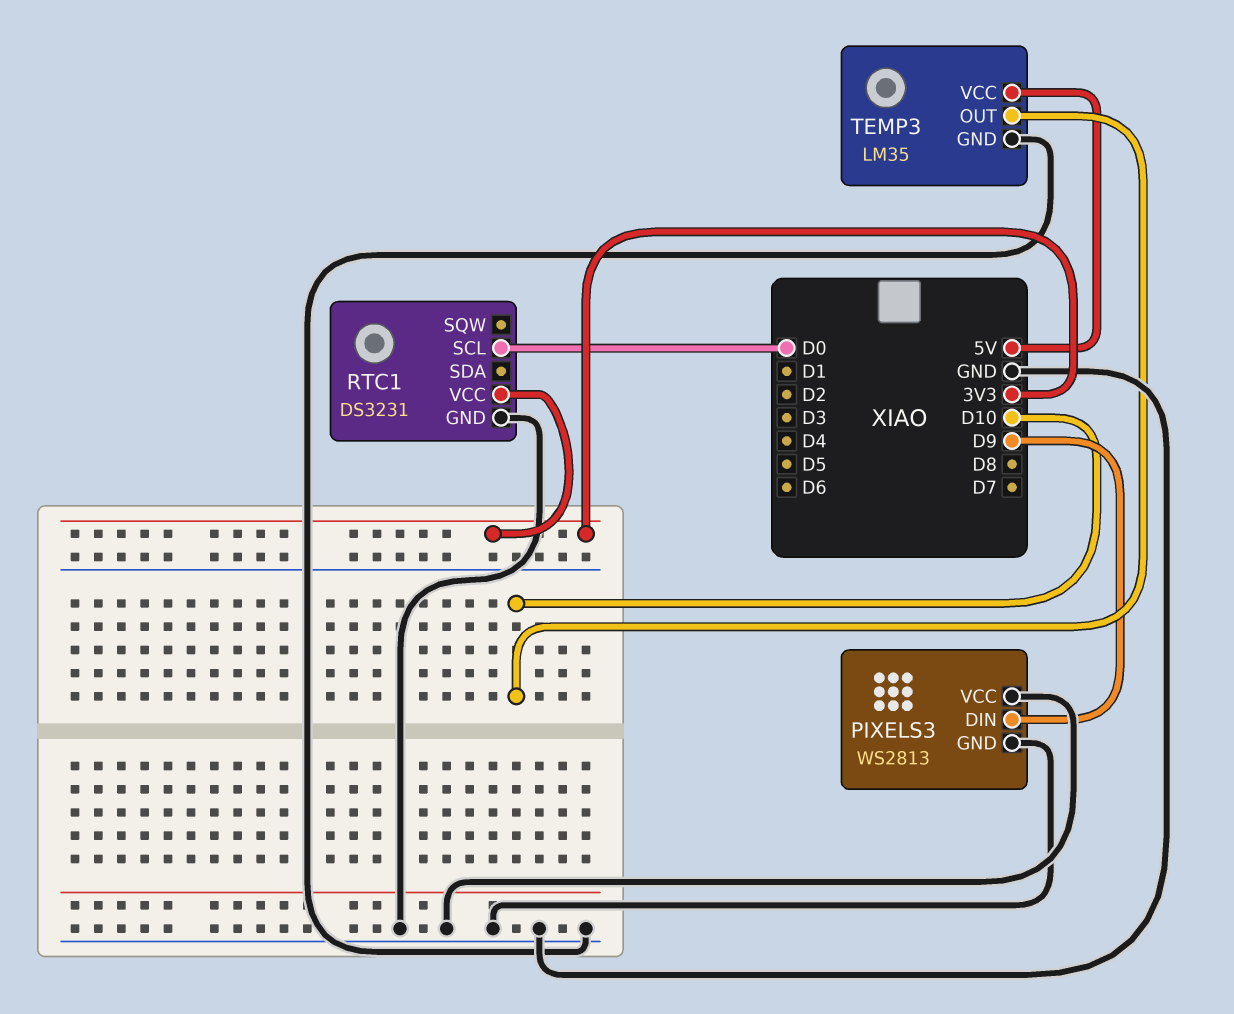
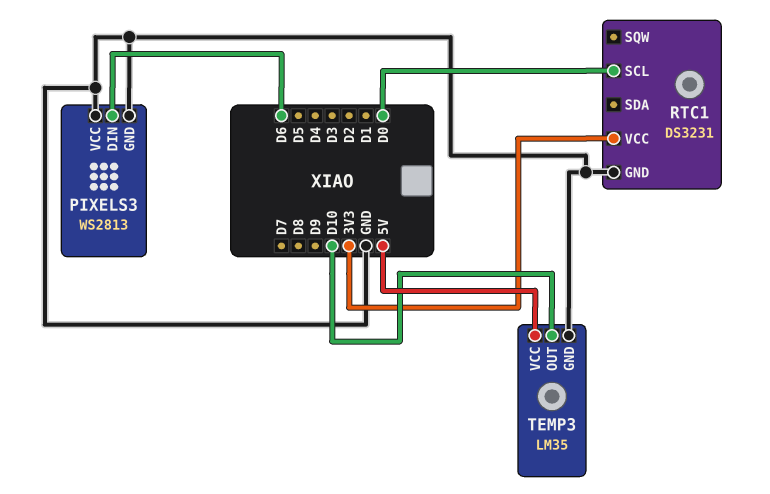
PIXELS3 pin DIN: D9 -> D6

